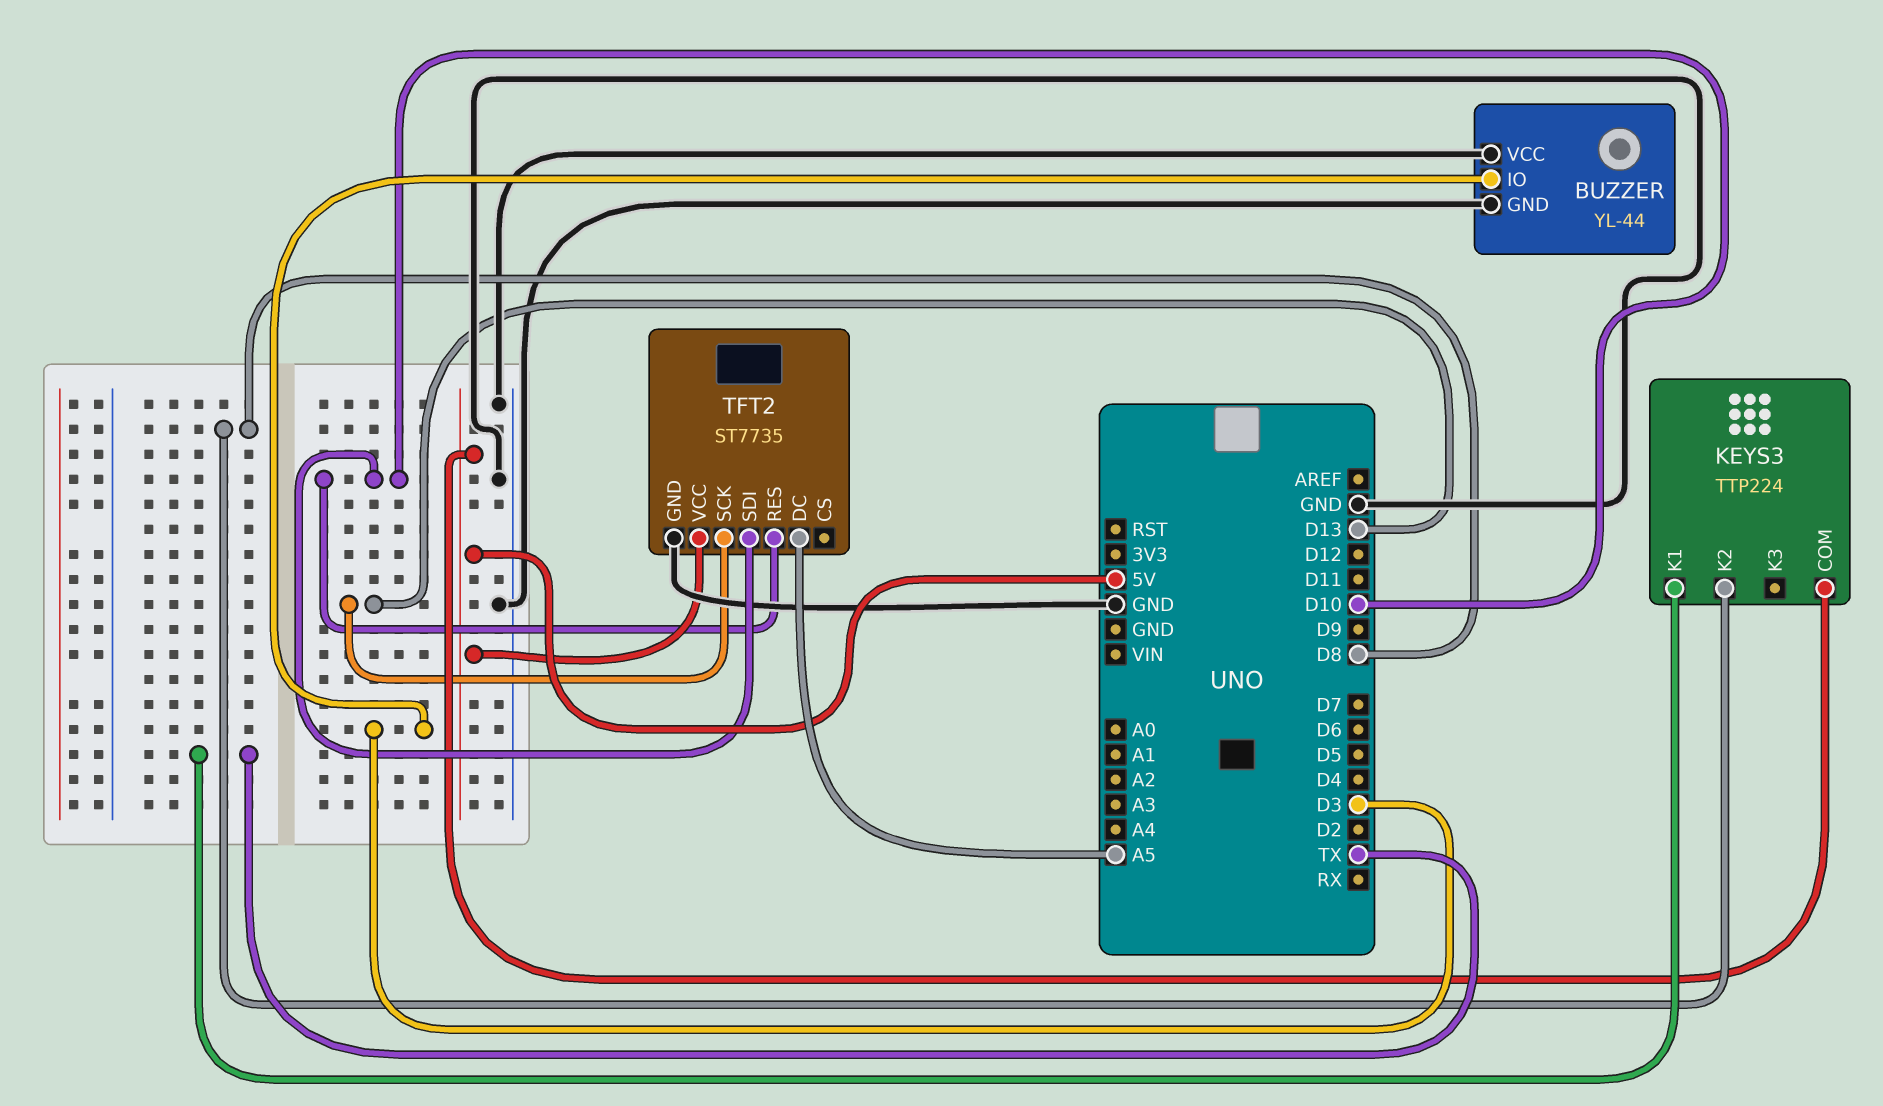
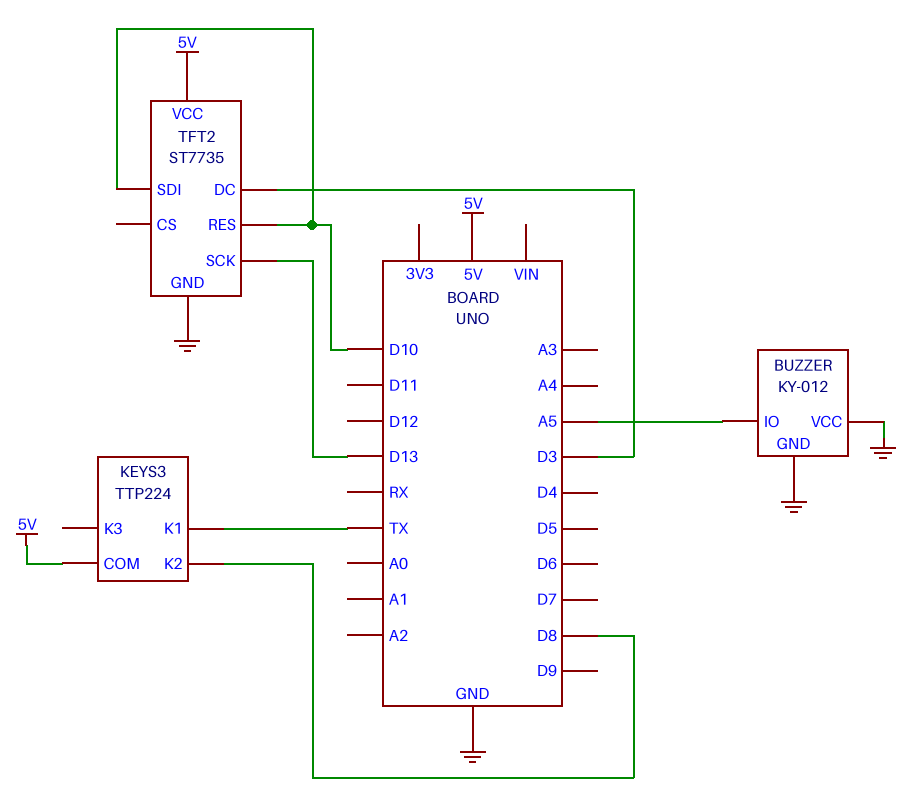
BUZZER: YL-44 -> KY-012
BUZZER pin IO: D3 -> A5
TFT2 pin DC: A5 -> D3

